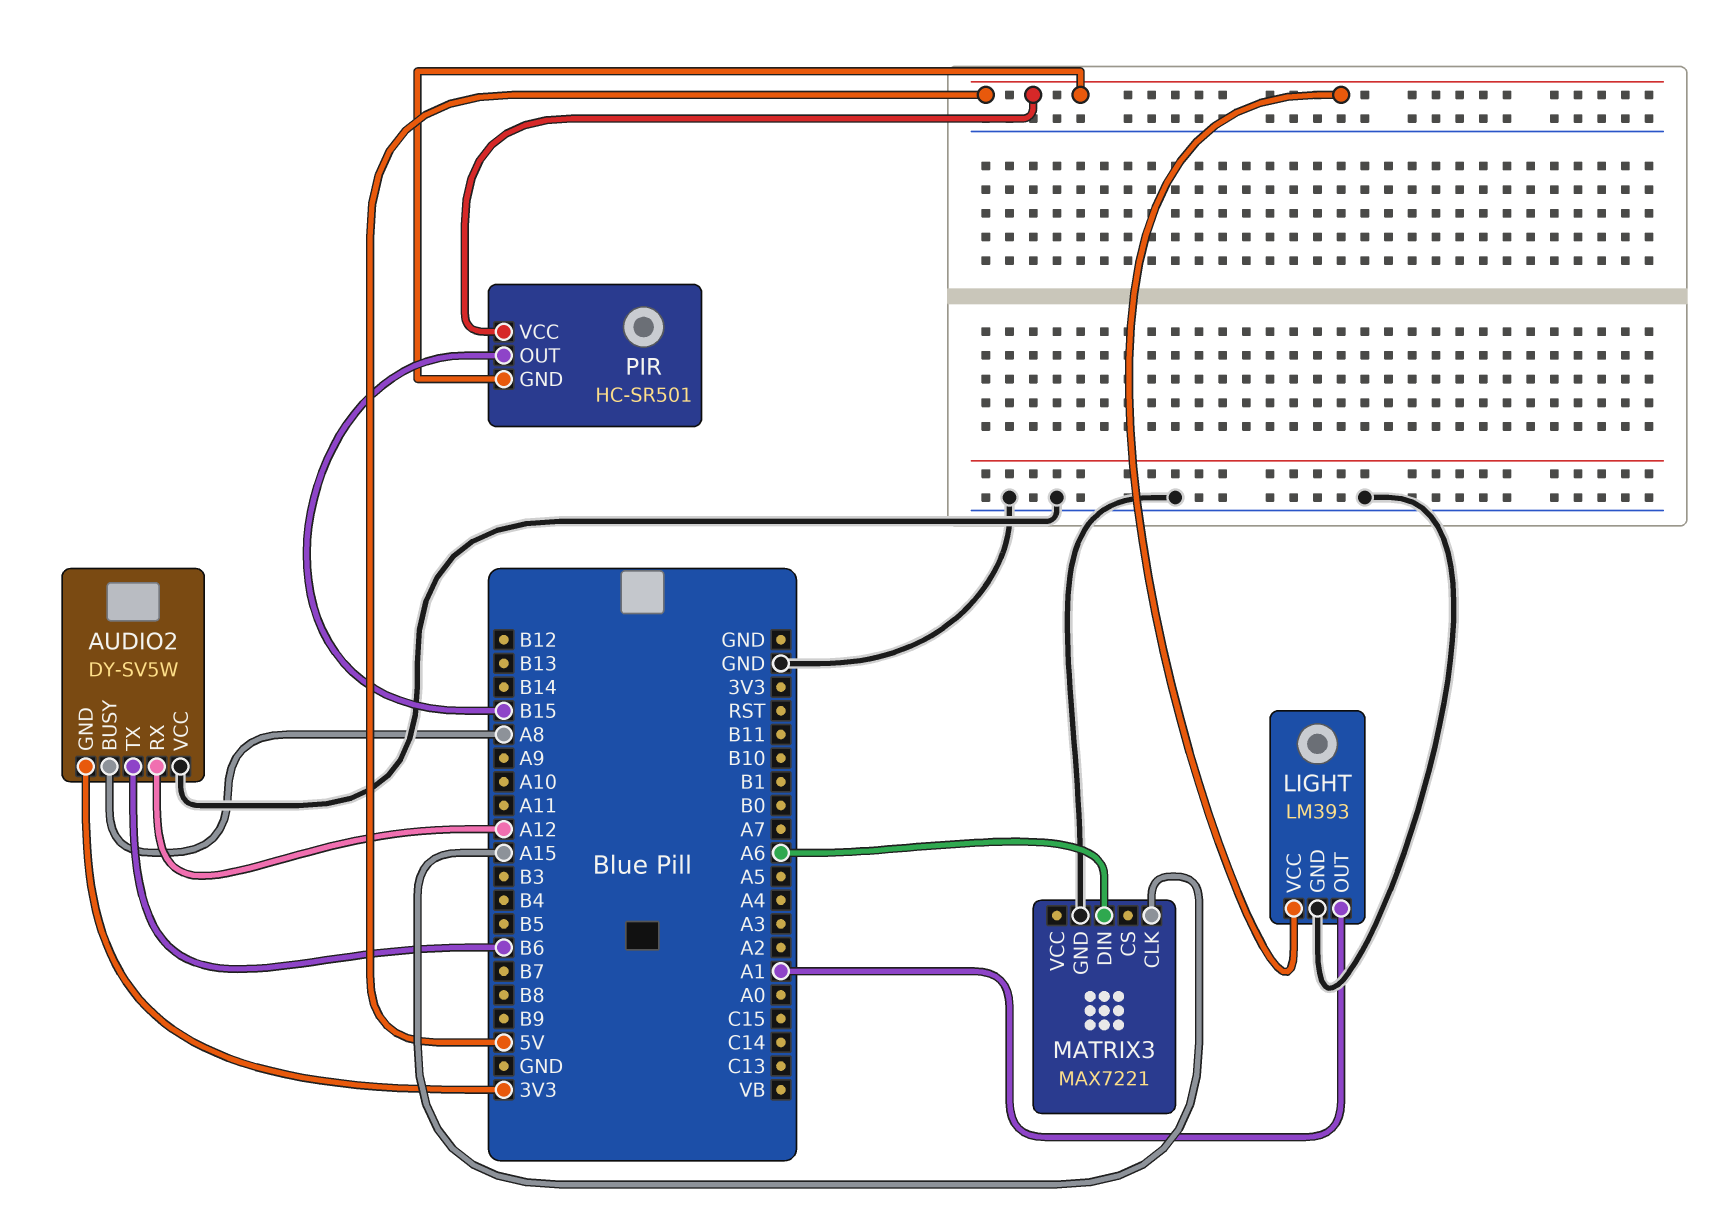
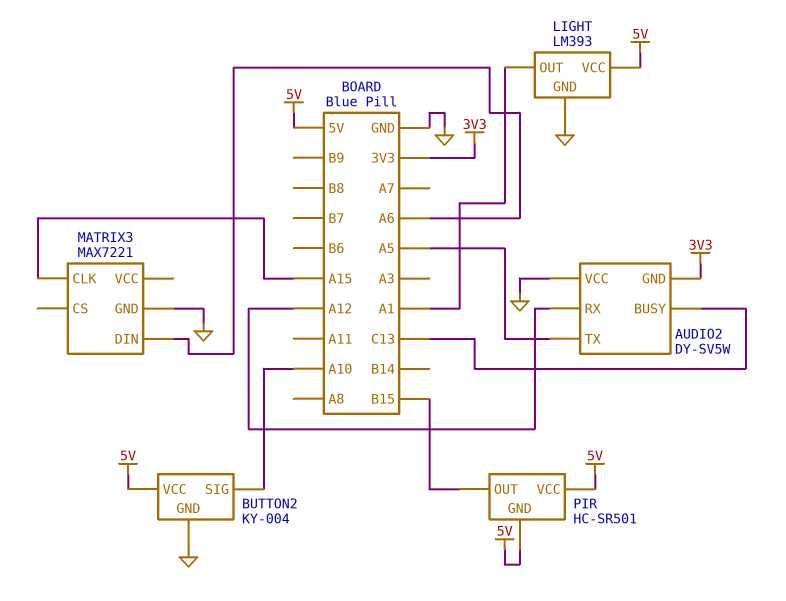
AUDIO2 pin BUSY: A8 -> C13
AUDIO2 pin TX: B6 -> A5
BUTTON2: none -> KY-004
BUTTON2 pin GND: none -> GND
BUTTON2 pin SIG: none -> A10
BUTTON2 pin VCC: none -> 5V

